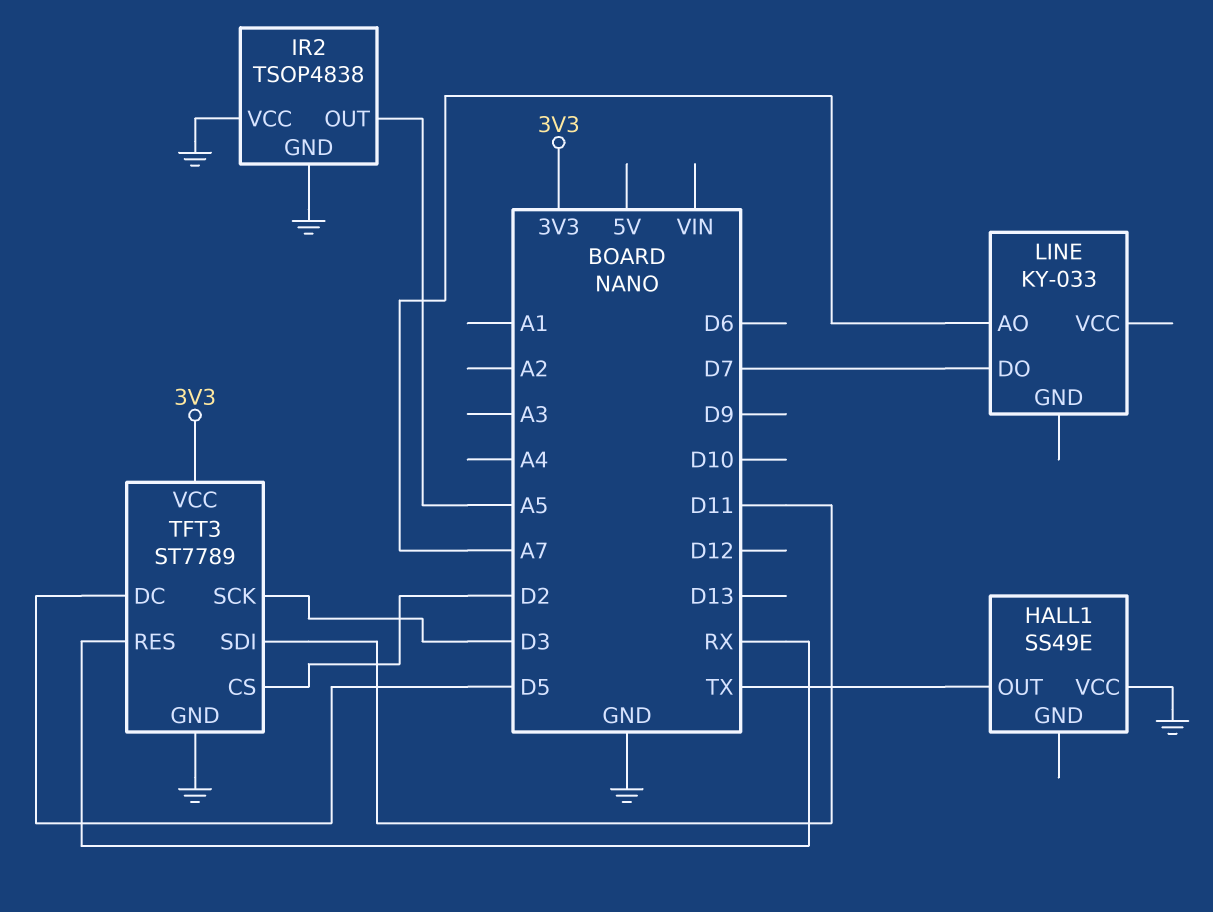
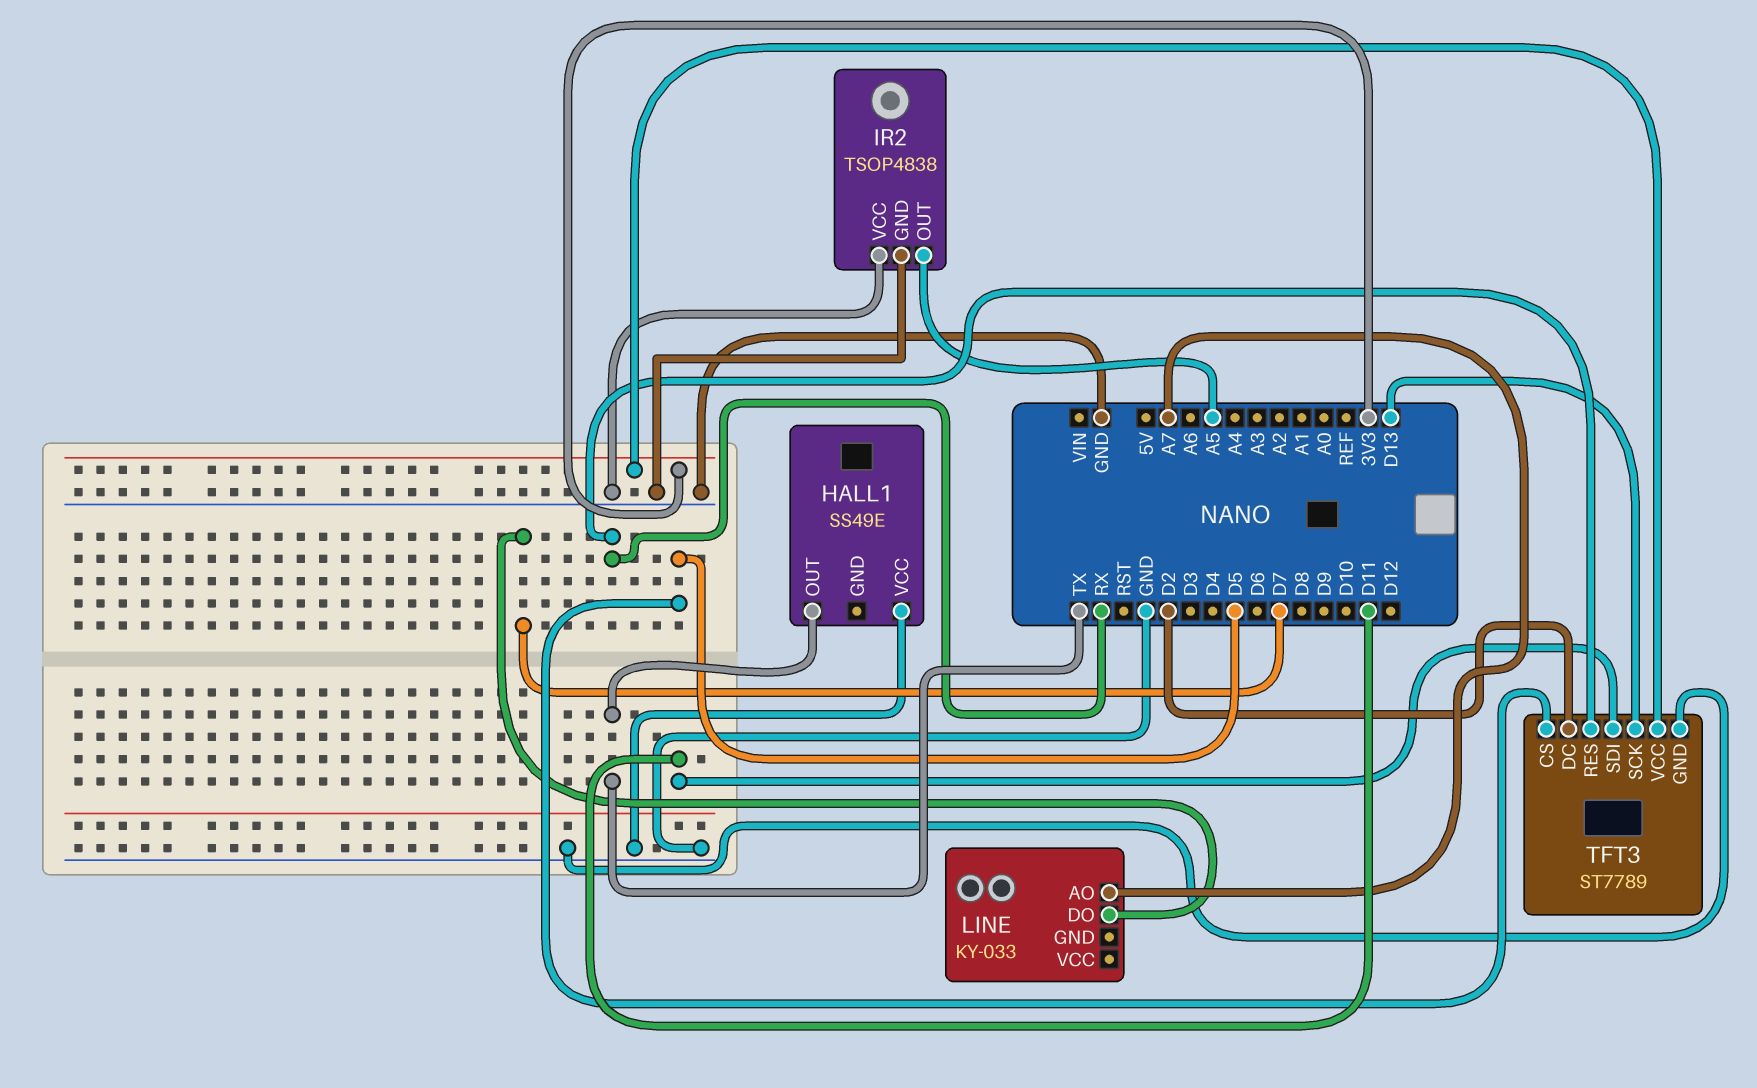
TFT3 pin CS: D2 -> D5
TFT3 pin DC: D5 -> D2
TFT3 pin SCK: D3 -> D13

